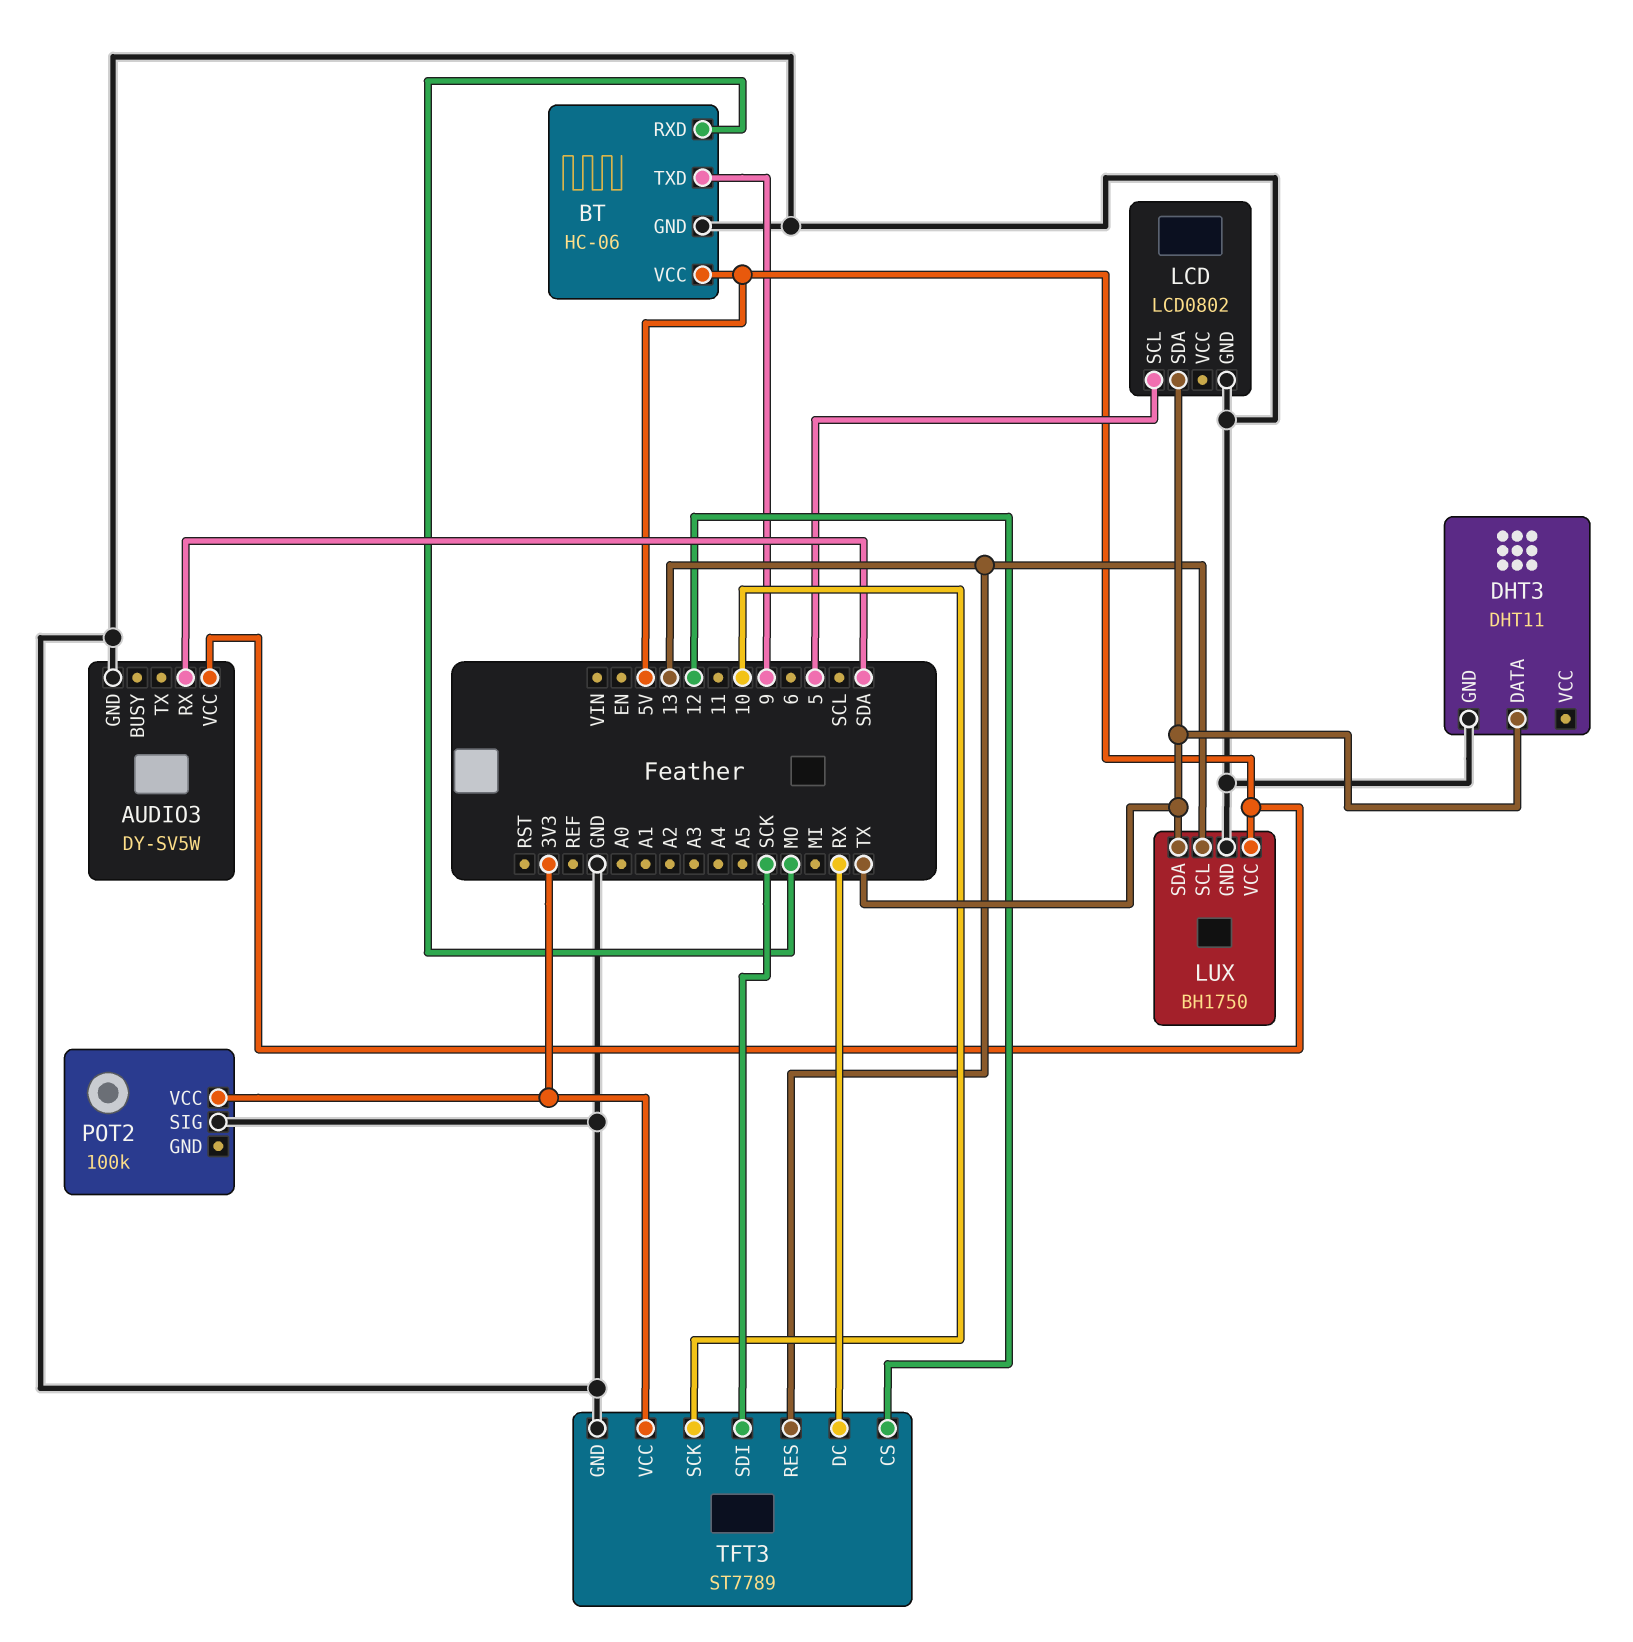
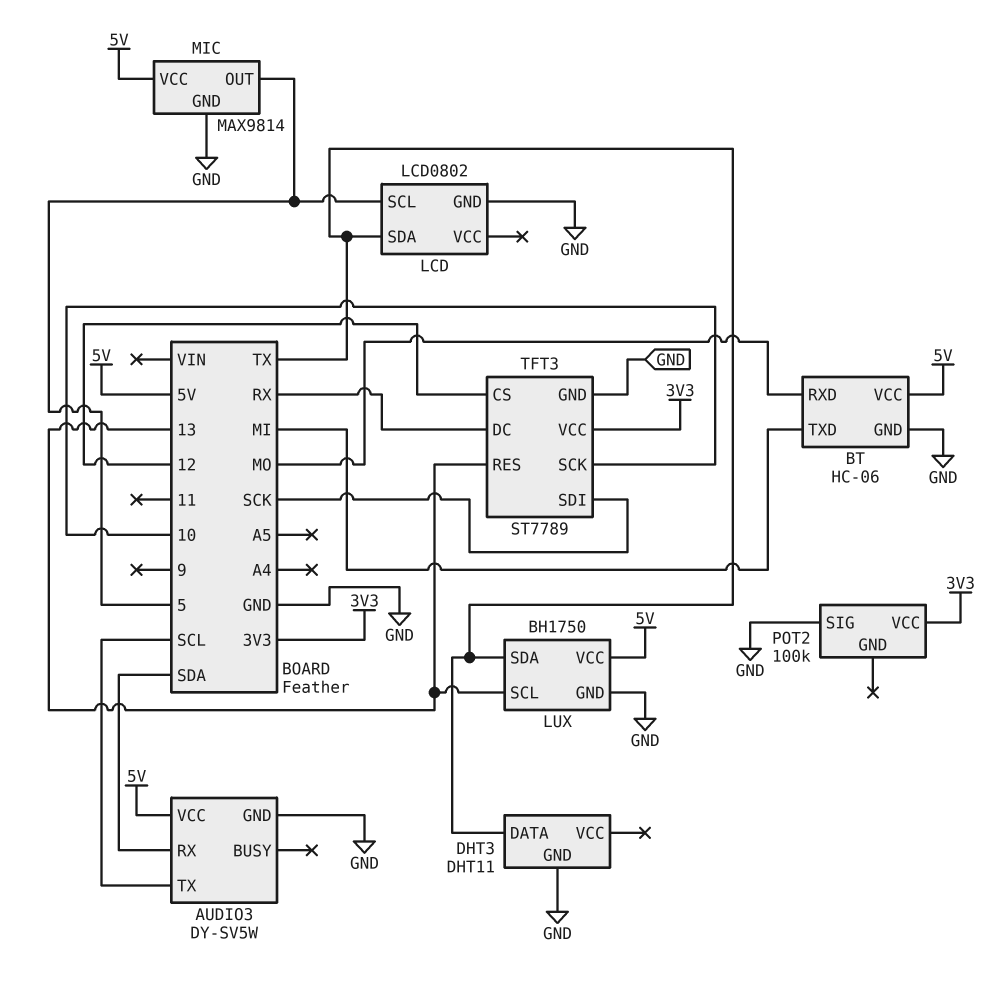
AUDIO3 pin TX: none -> SCL
BT pin TXD: 9 -> MI
MIC: none -> MAX9814
MIC pin GND: none -> GND
MIC pin OUT: none -> 5
MIC pin VCC: none -> 5V

